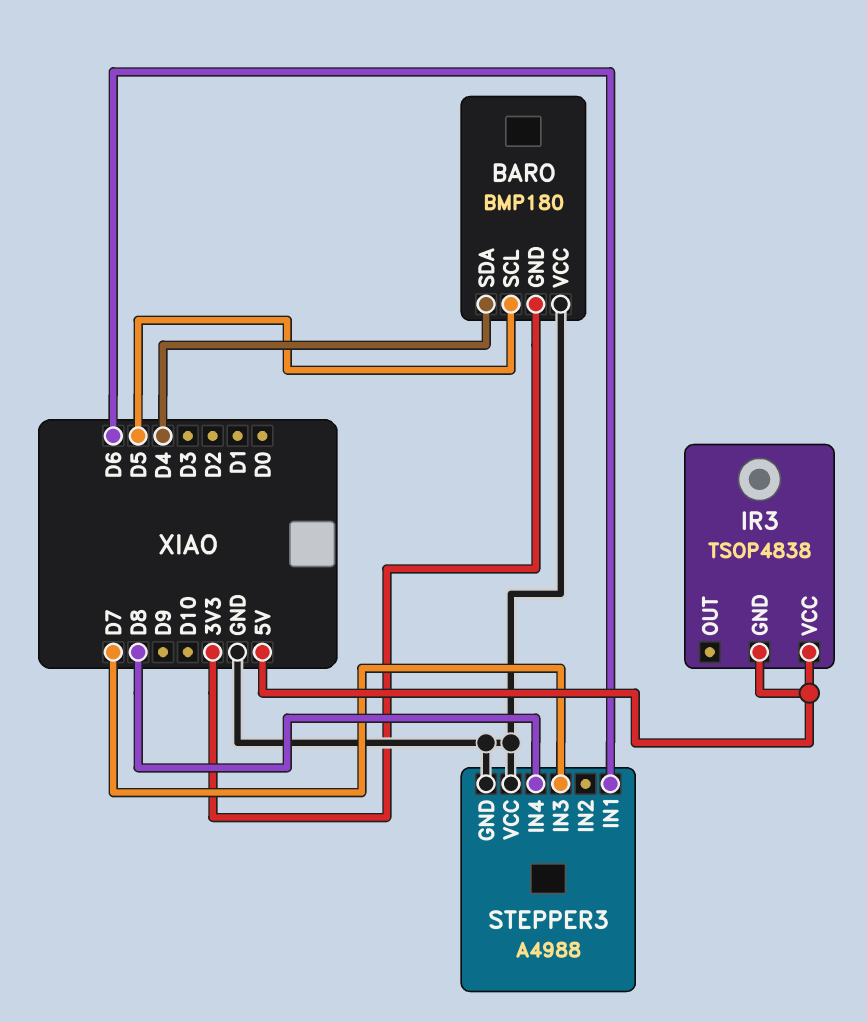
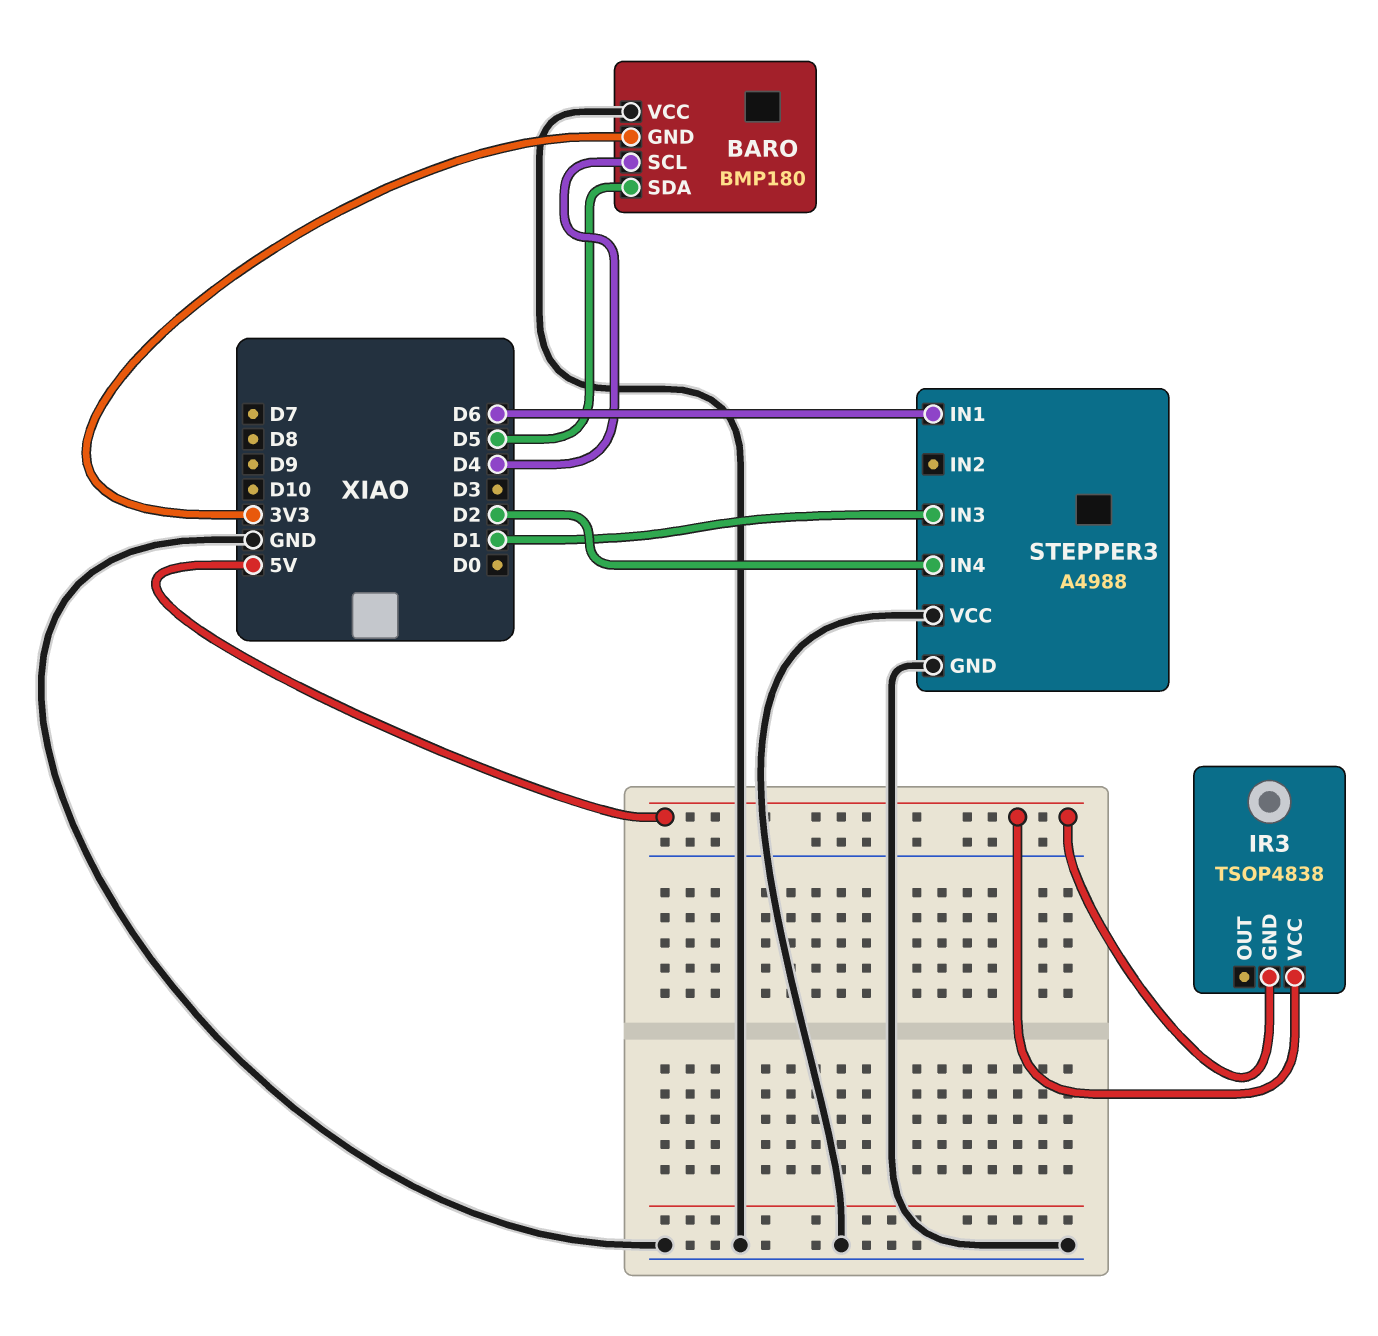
BARO pin SCL: D5 -> D4
BARO pin SDA: D4 -> D5
STEPPER3 pin IN3: D7 -> D1
STEPPER3 pin IN4: D8 -> D2

